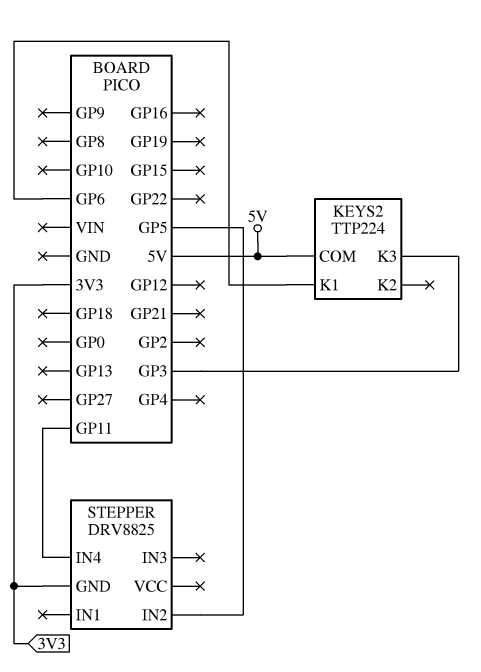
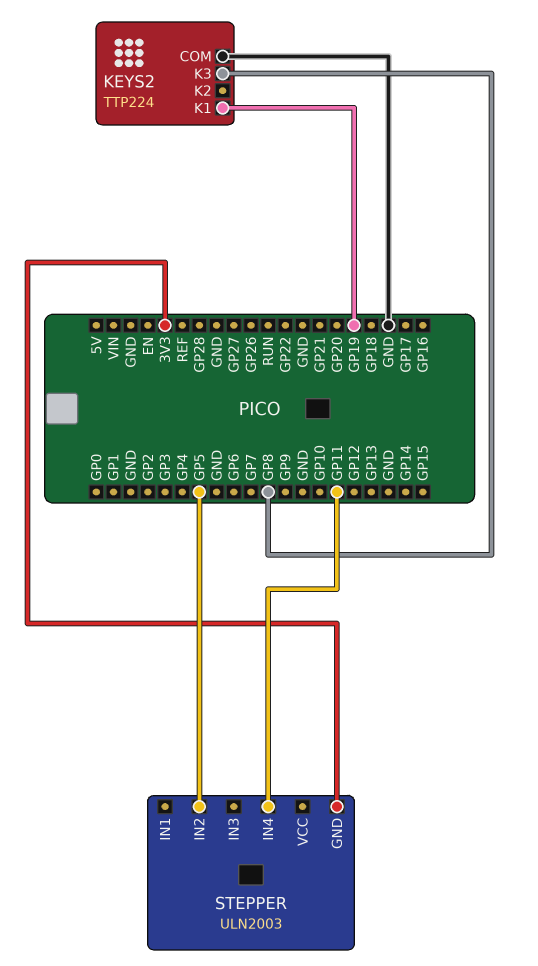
KEYS2 pin COM: 5V -> GND
KEYS2 pin K1: GP6 -> GP19
KEYS2 pin K3: GP3 -> GP8
STEPPER: DRV8825 -> ULN2003

